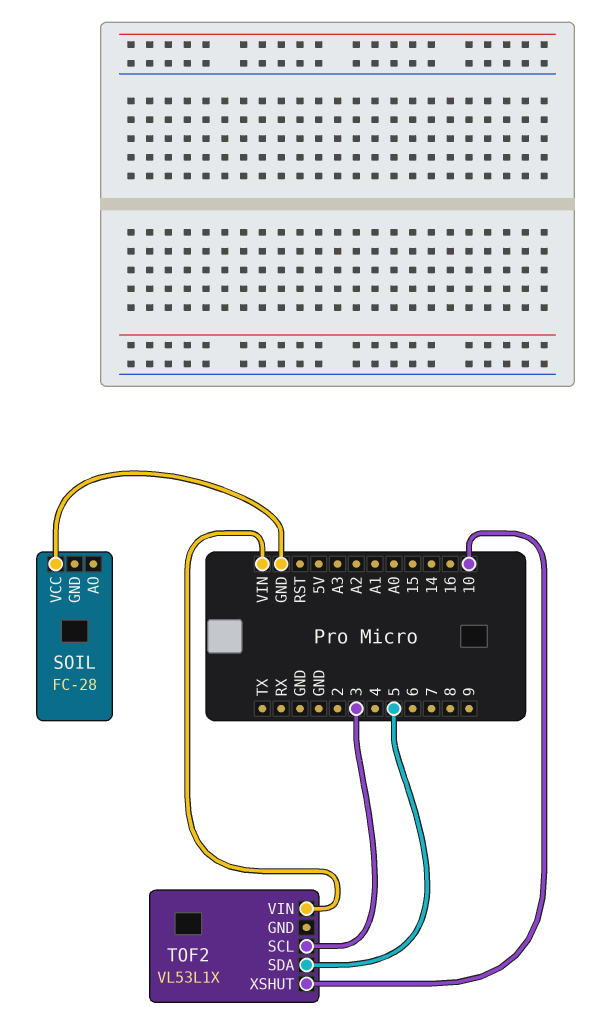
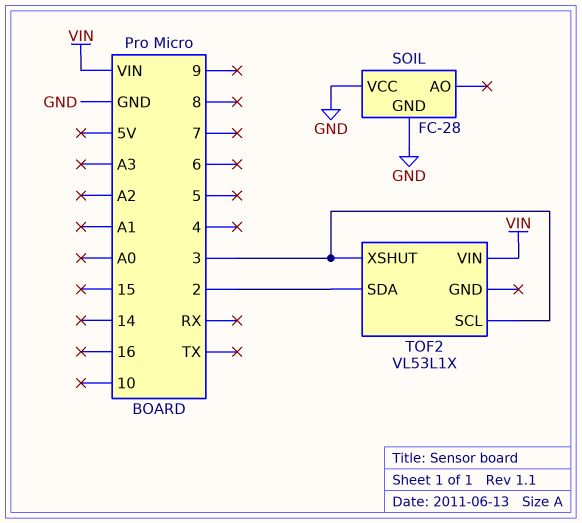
SOIL pin GND: none -> GND
TOF2 pin SDA: 5 -> 2
TOF2 pin XSHUT: 10 -> 3

